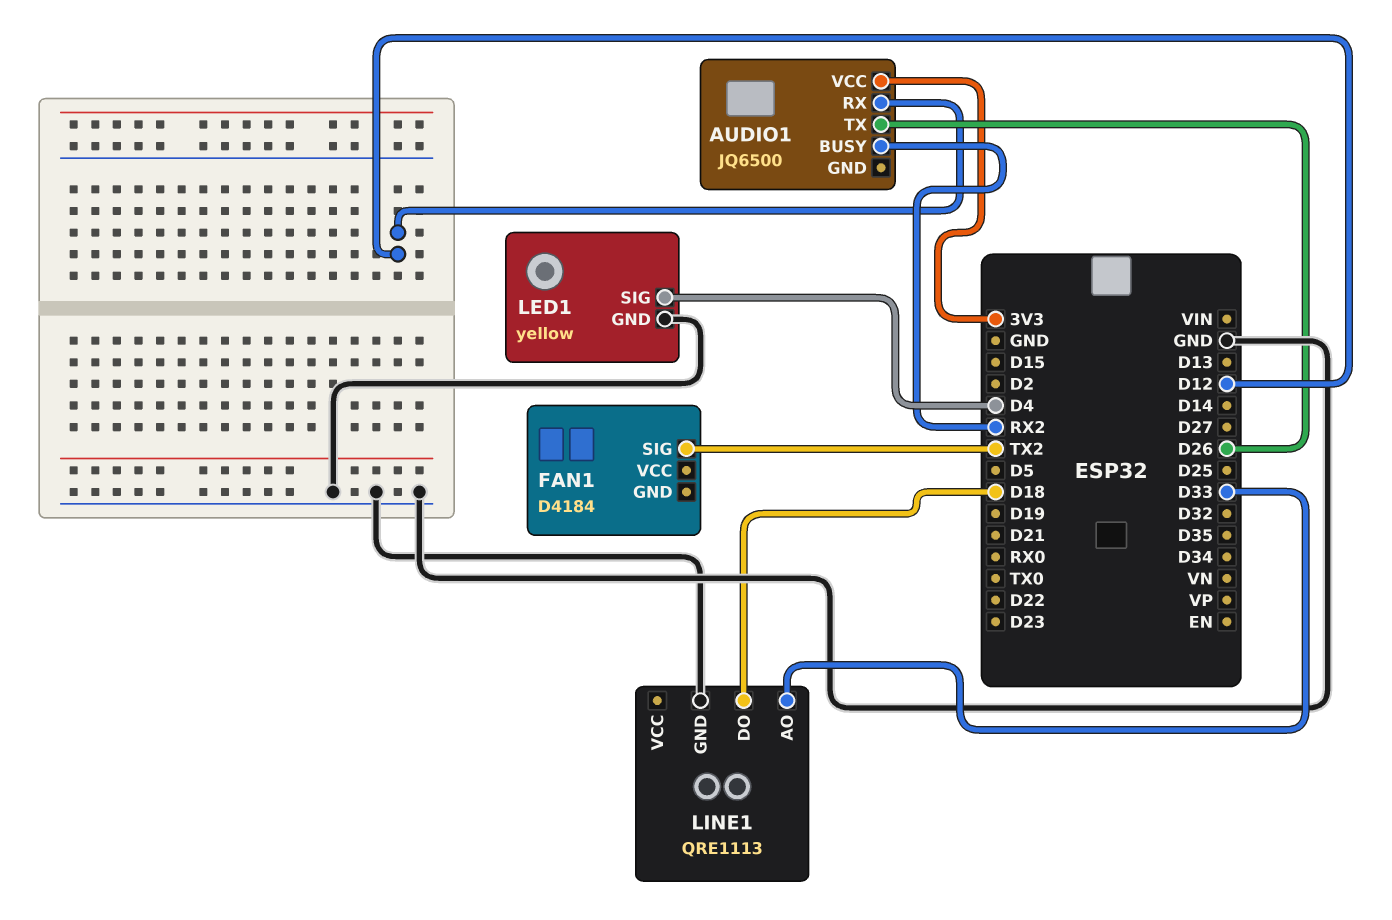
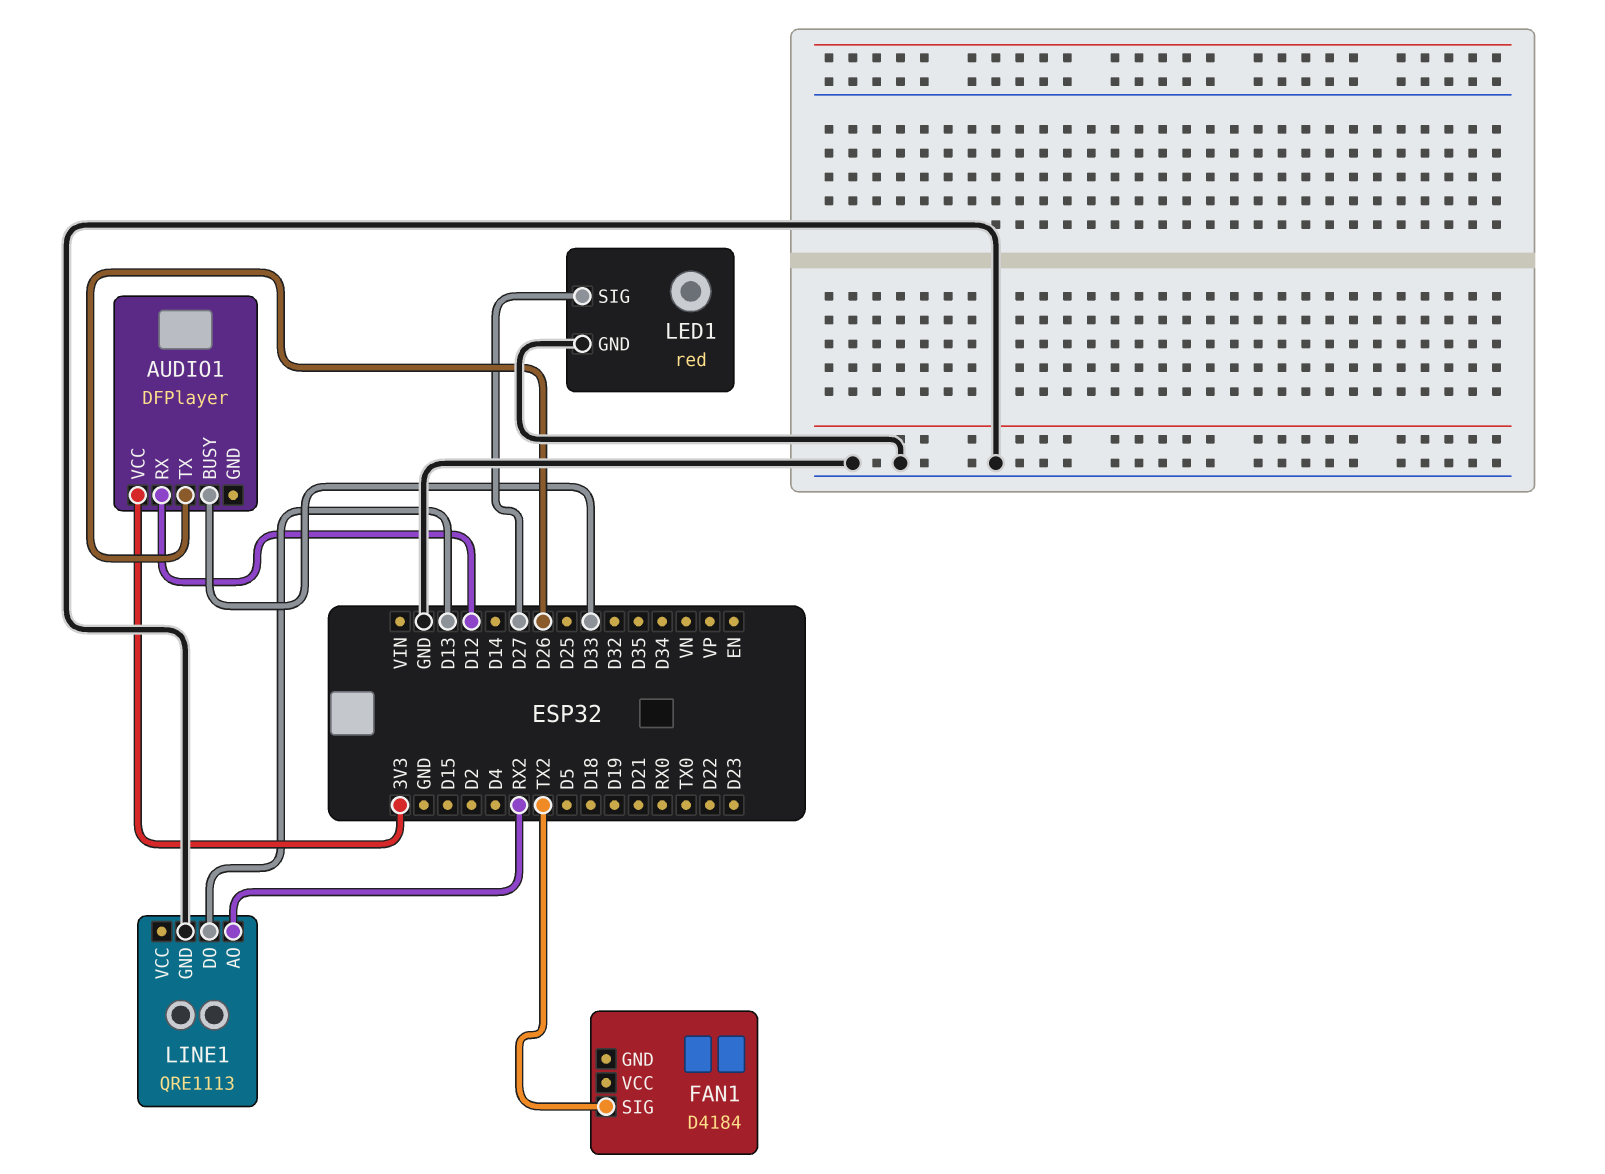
AUDIO1: JQ6500 -> DFPlayer
AUDIO1 pin BUSY: RX2 -> D33
LED1: yellow -> red
LED1 pin SIG: D4 -> D27
LINE1 pin AO: D33 -> RX2
LINE1 pin DO: D18 -> D13

